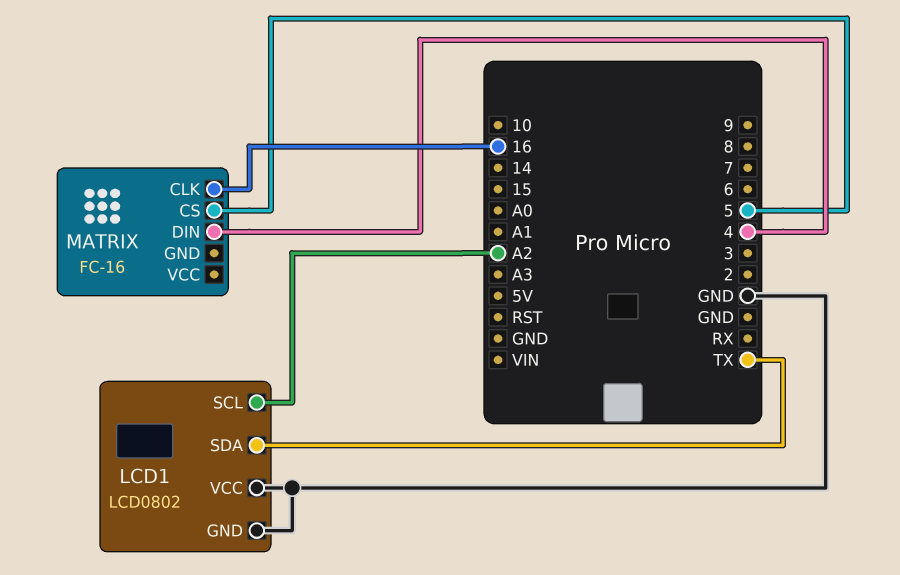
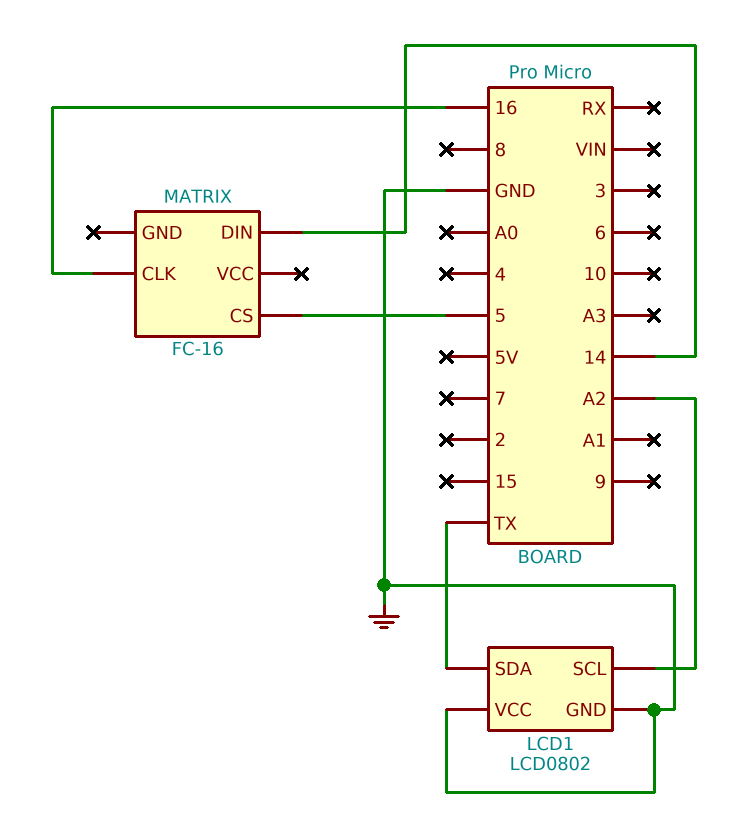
MATRIX pin DIN: 4 -> 14

